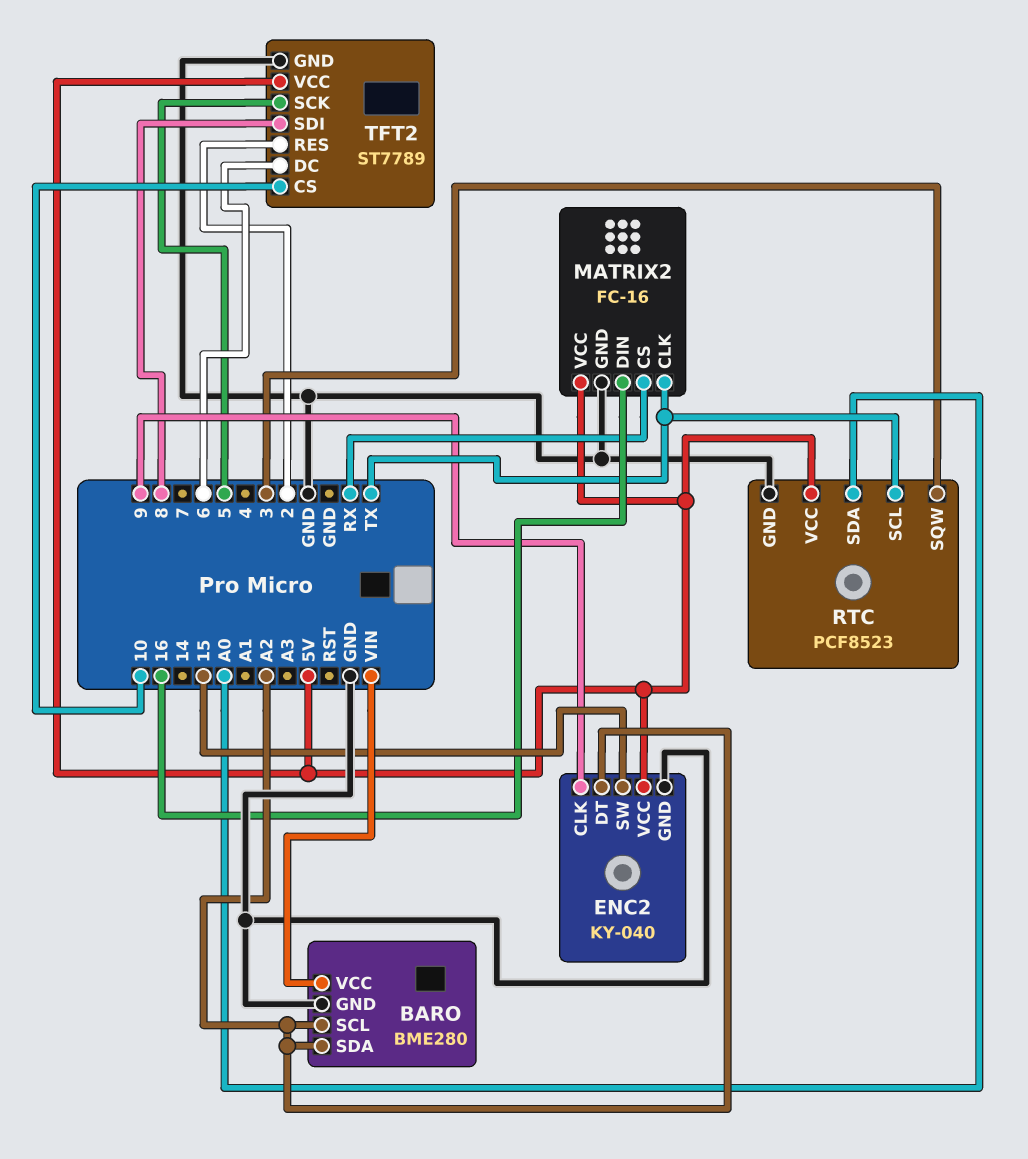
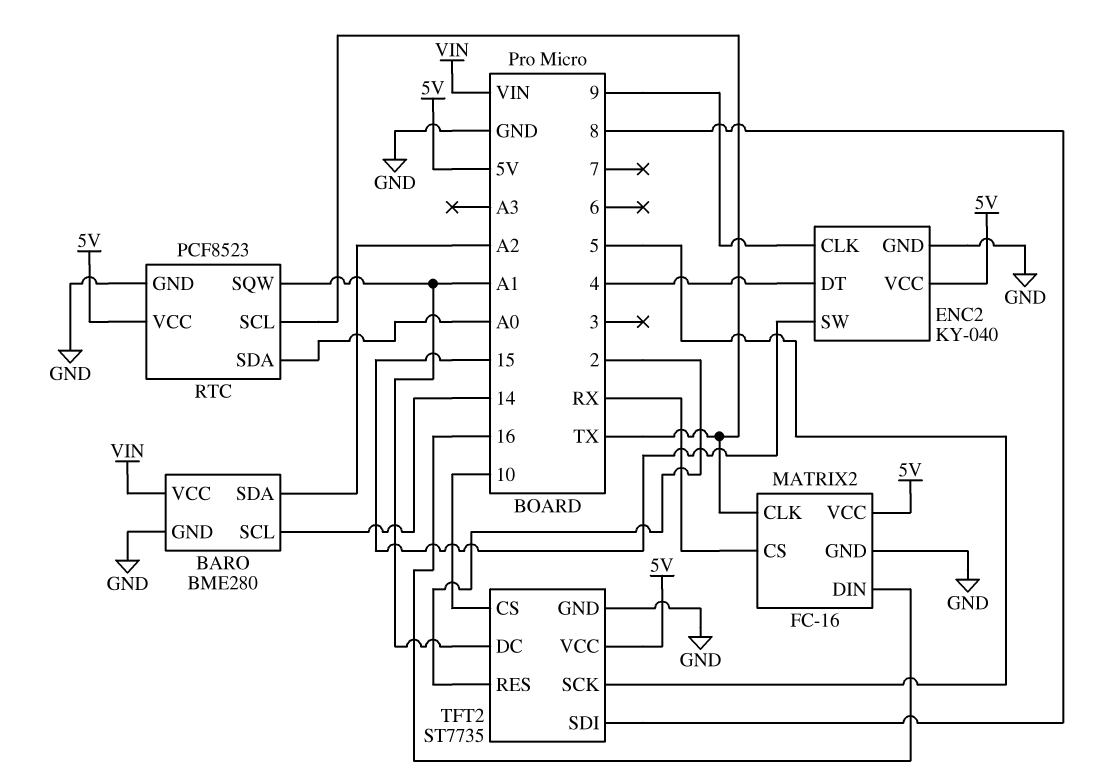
BARO pin SCL: A2 -> 14
ENC2 pin DT: A2 -> 4
RTC pin SQW: 3 -> A1
TFT2: ST7789 -> ST7735
TFT2 pin DC: 6 -> A1

